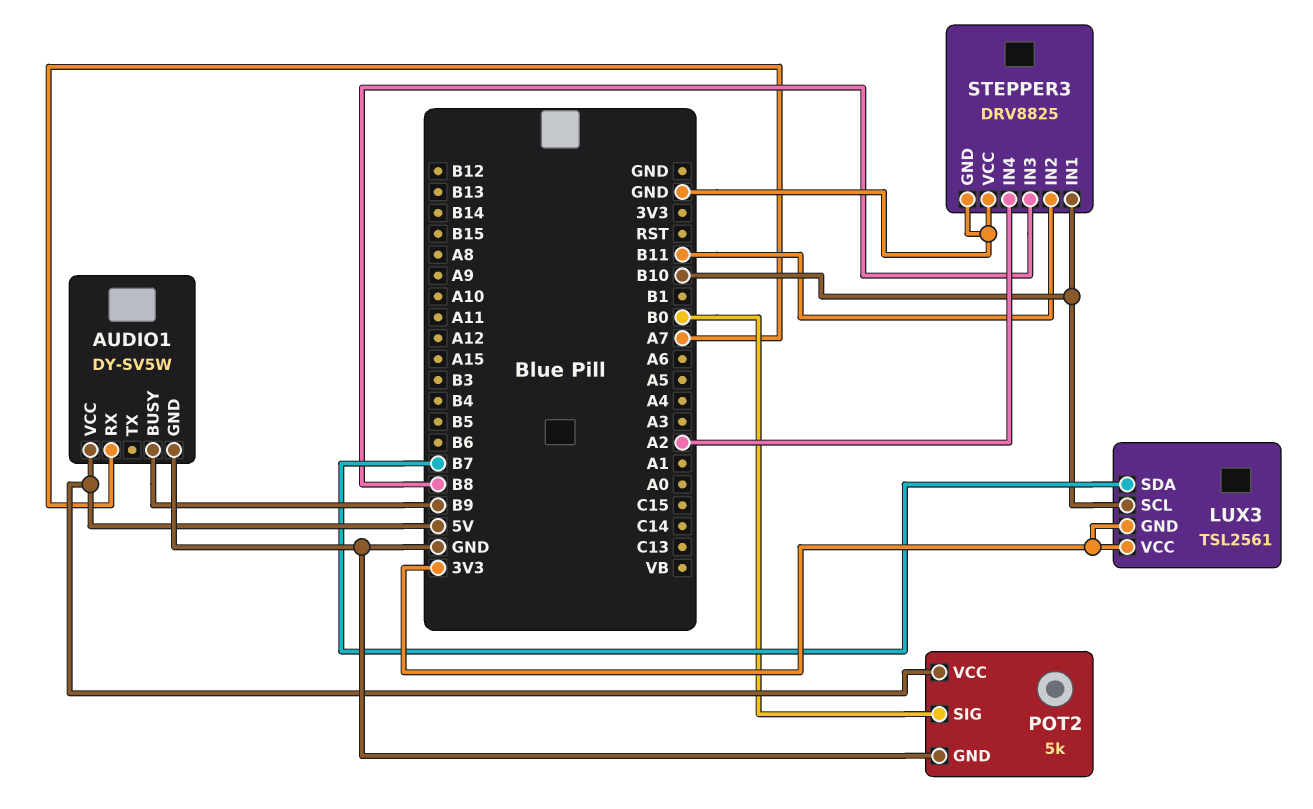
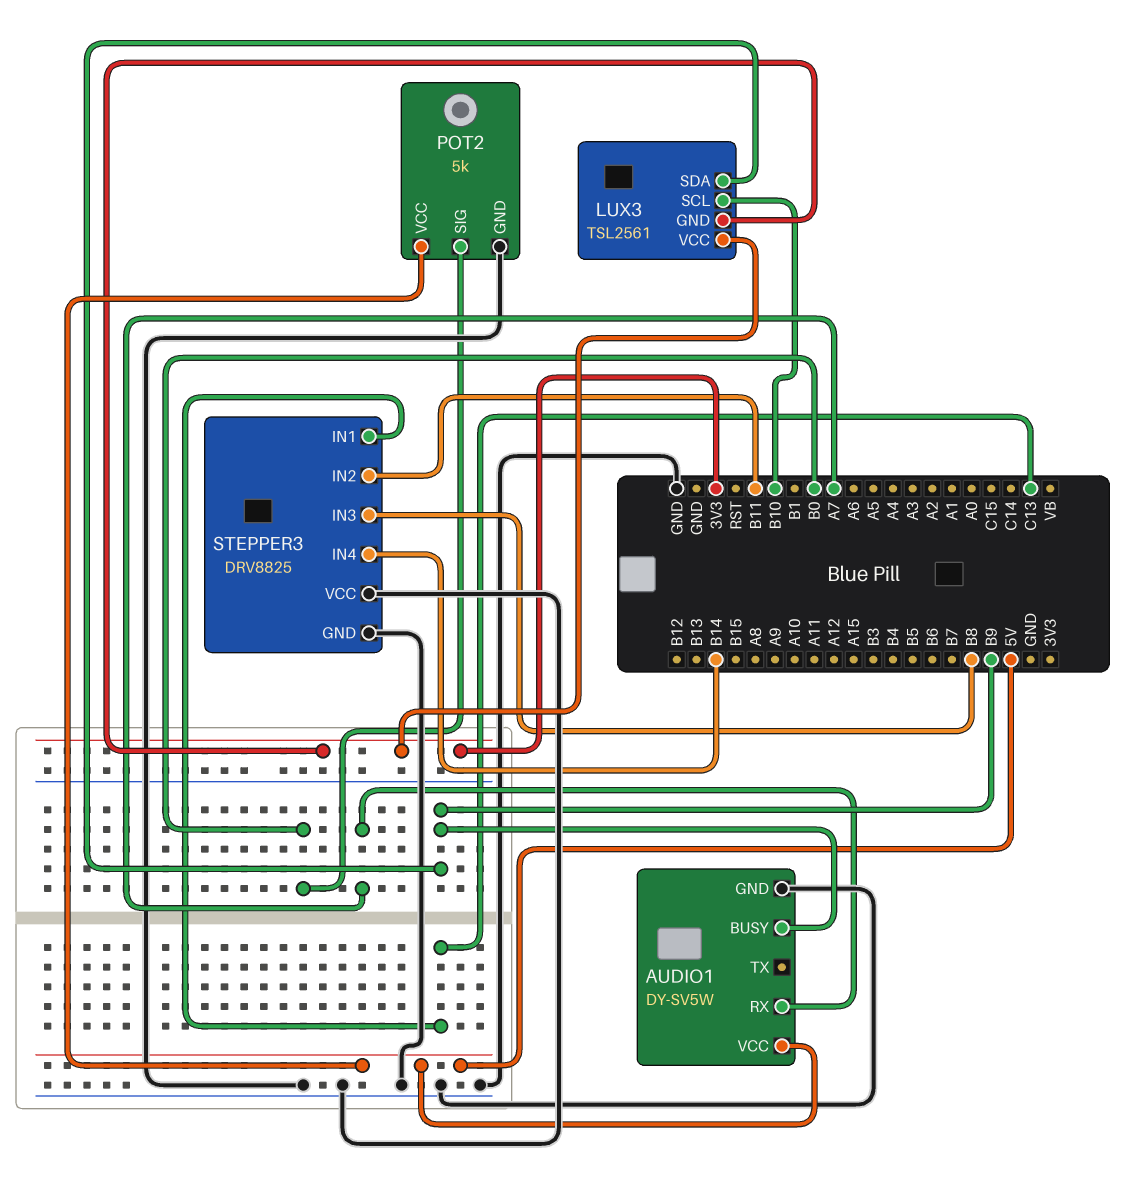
LUX3 pin SDA: B7 -> B9
STEPPER3 pin IN1: B10 -> C13
STEPPER3 pin IN4: A2 -> B14

